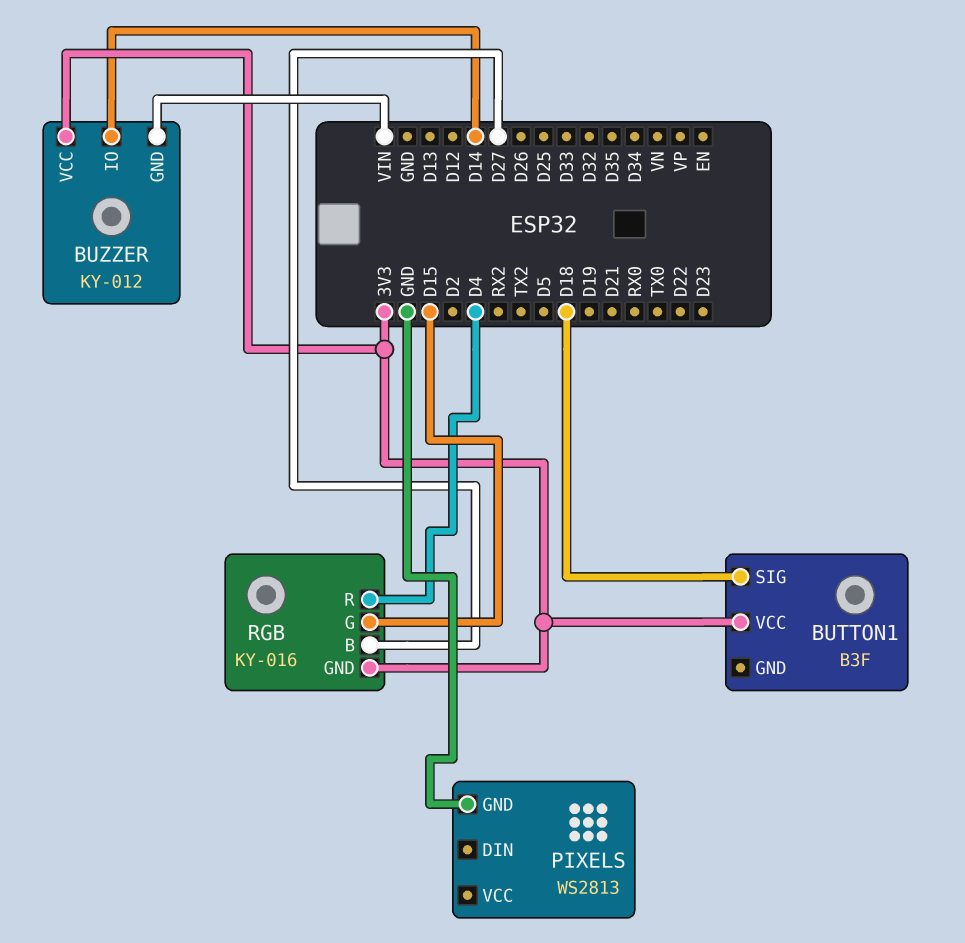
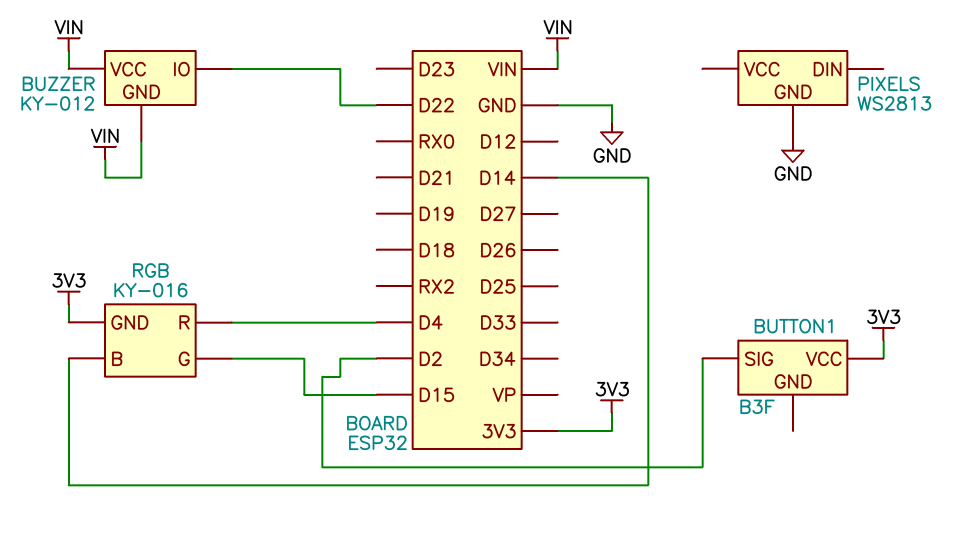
BUTTON1 pin SIG: D18 -> D2
BUZZER pin IO: D14 -> D22
BUZZER pin VCC: 3V3 -> VIN
RGB pin B: D27 -> D14

